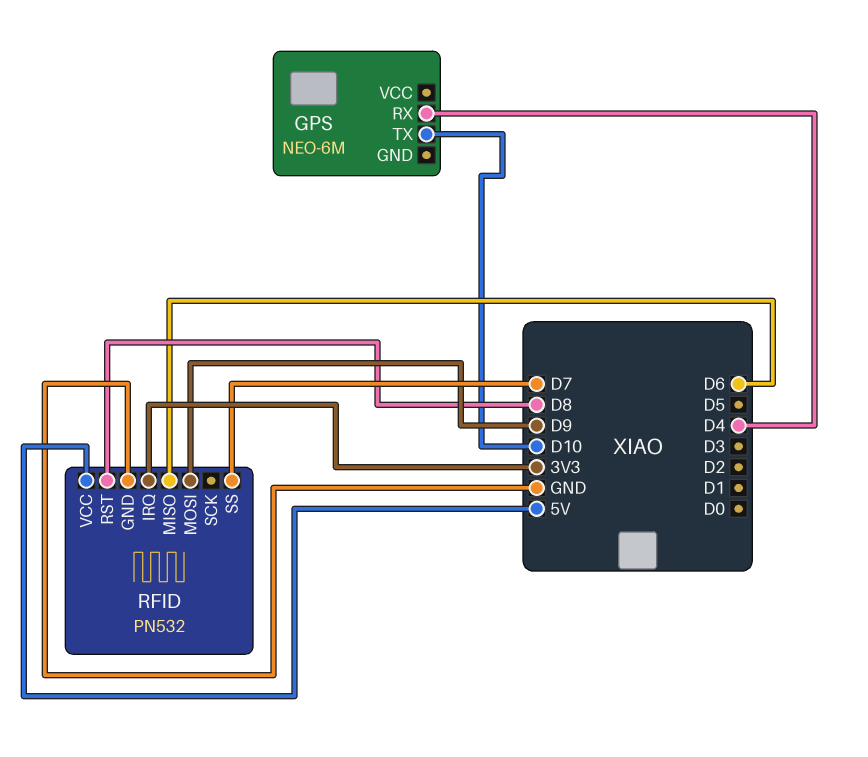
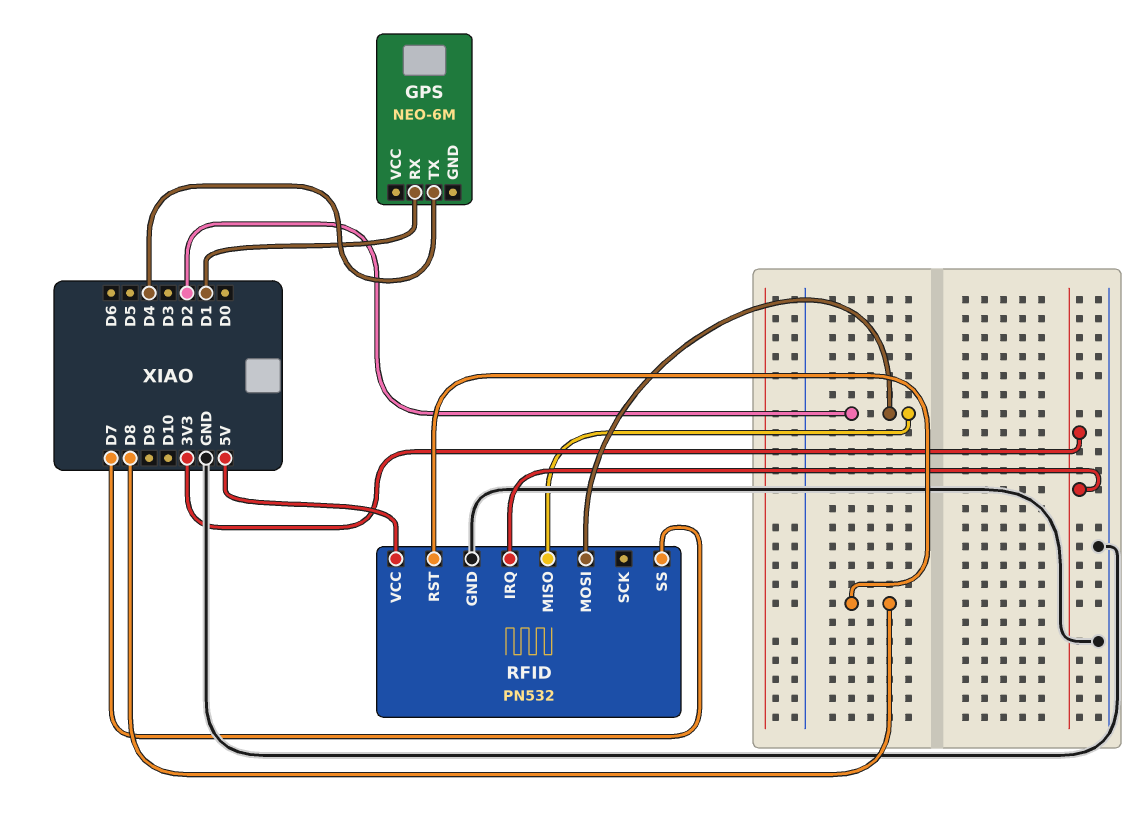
GPS pin RX: D4 -> D1
GPS pin TX: D10 -> D4
RFID pin MISO: D6 -> D2
RFID pin MOSI: D9 -> D2

